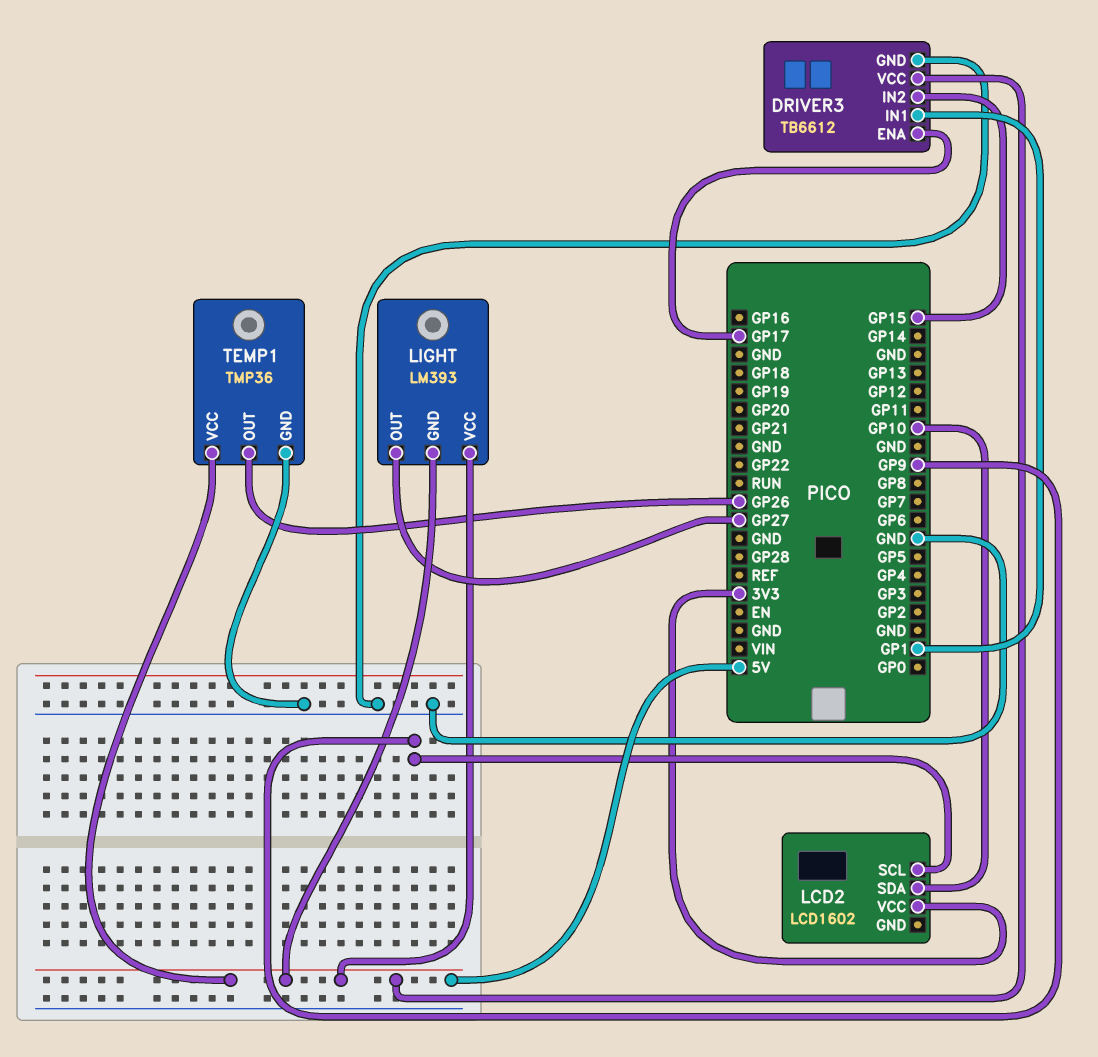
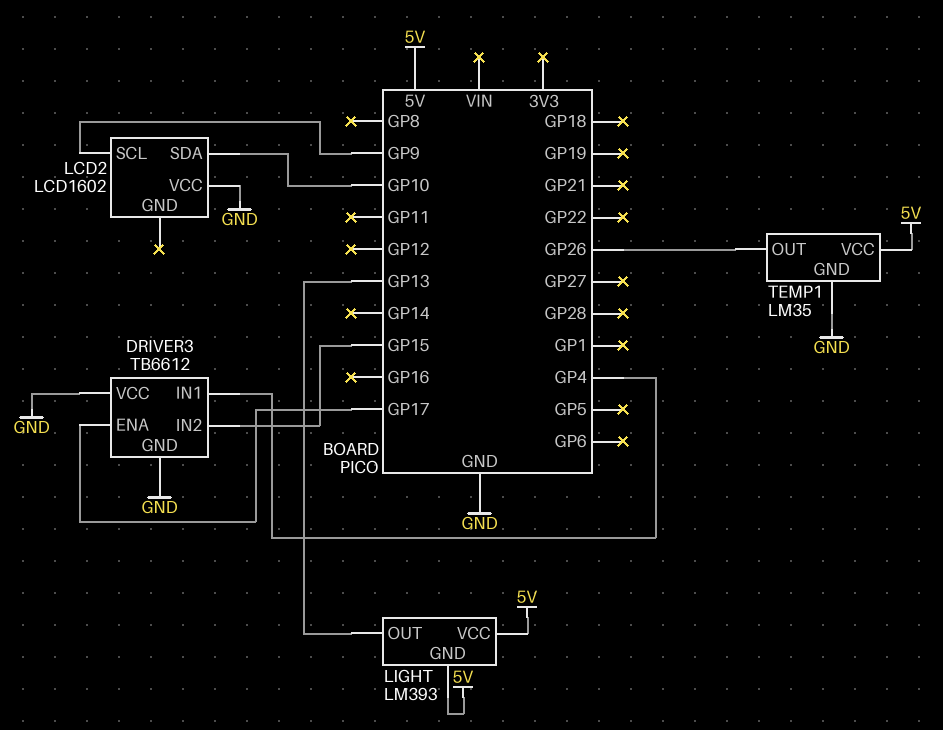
DRIVER3 pin IN1: GP1 -> GP4
DRIVER3 pin VCC: 5V -> GND
LCD2 pin VCC: 3V3 -> GND
LIGHT pin OUT: GP27 -> GP13
TEMP1: TMP36 -> LM35

